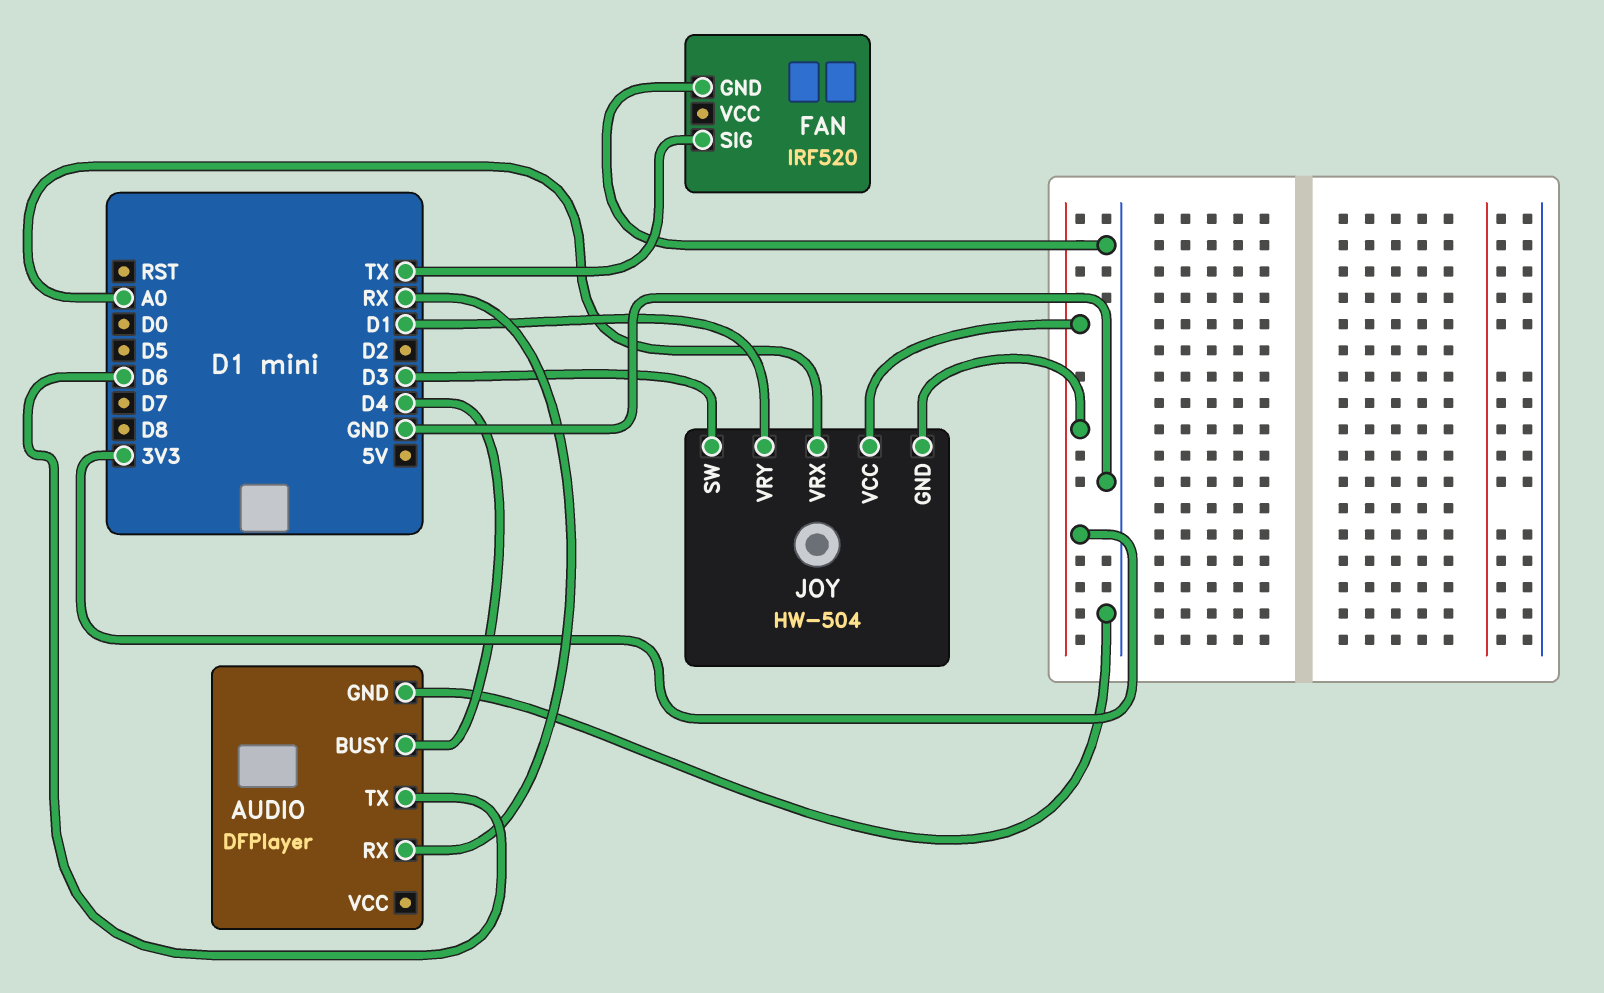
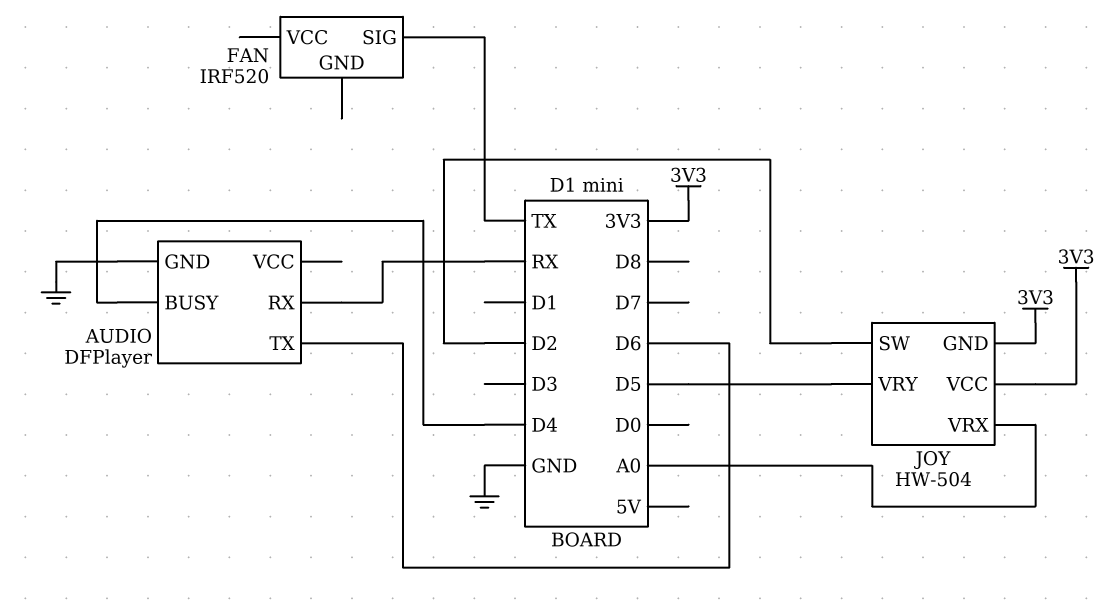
FAN pin GND: GND -> none
JOY pin SW: D3 -> D2
JOY pin VRY: D1 -> D5

